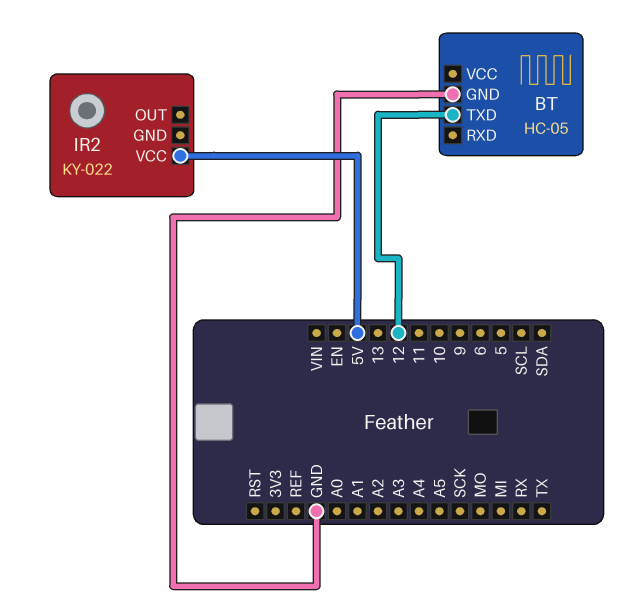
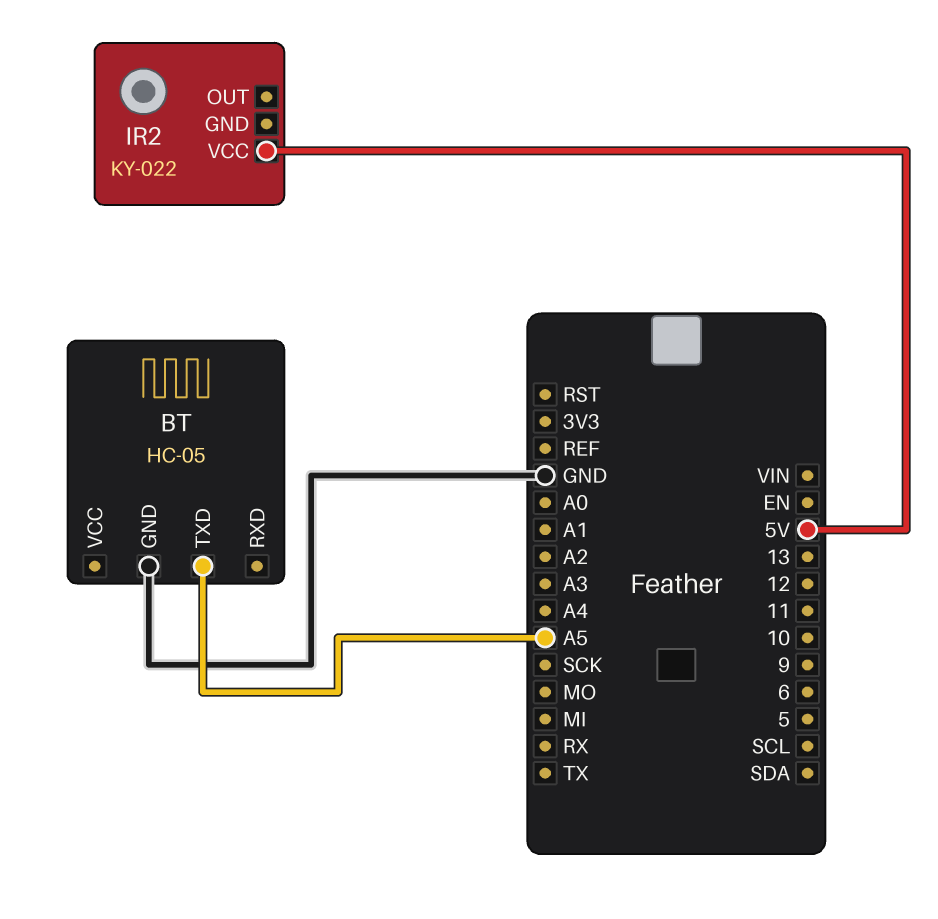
BT pin TXD: 12 -> A5

